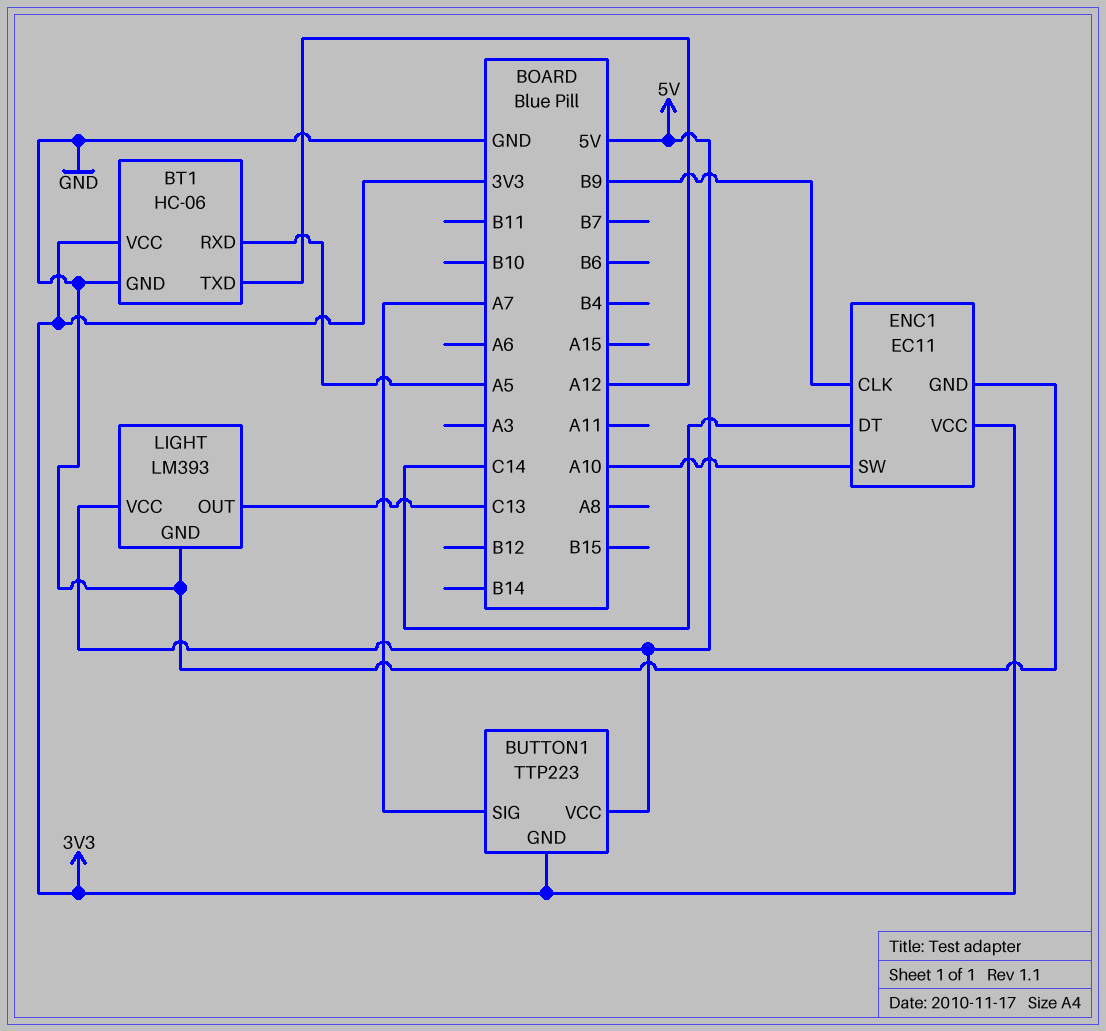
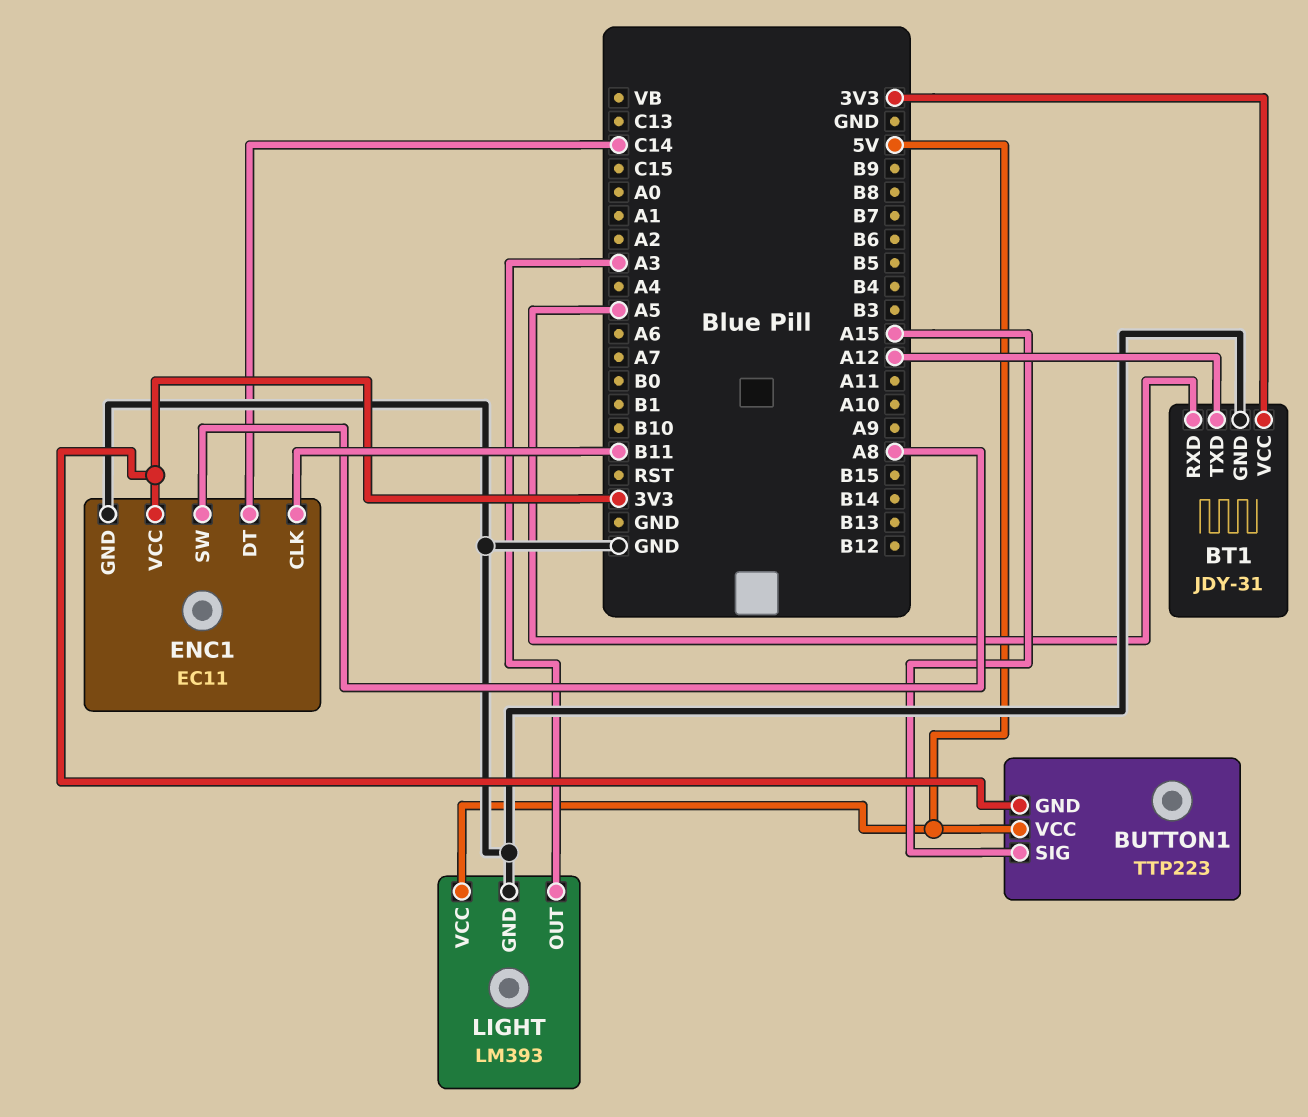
BT1: HC-06 -> JDY-31
BUTTON1 pin SIG: A7 -> A15
ENC1 pin CLK: B9 -> B11
ENC1 pin SW: A10 -> A8
LIGHT pin OUT: C13 -> A3

